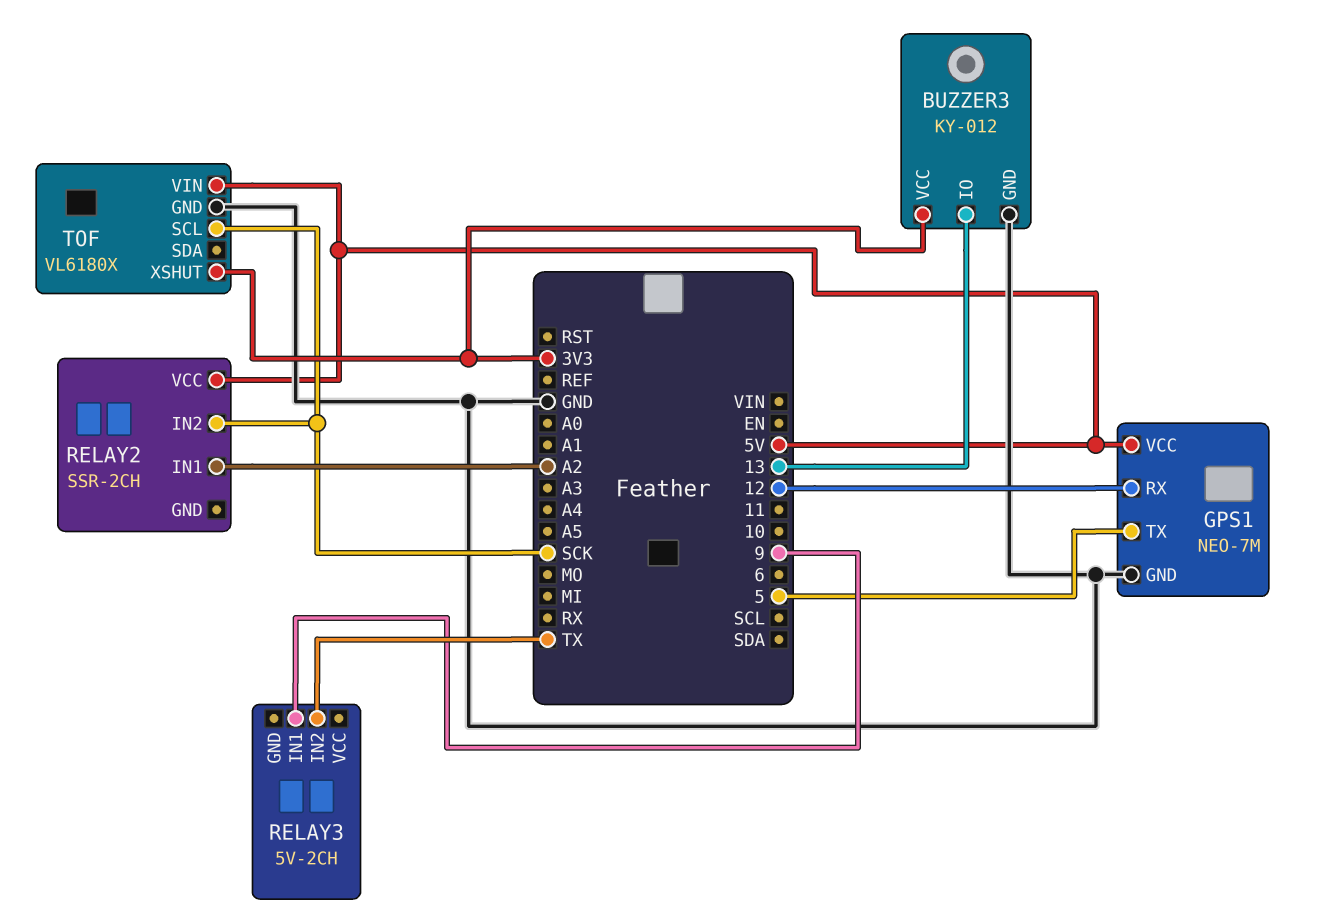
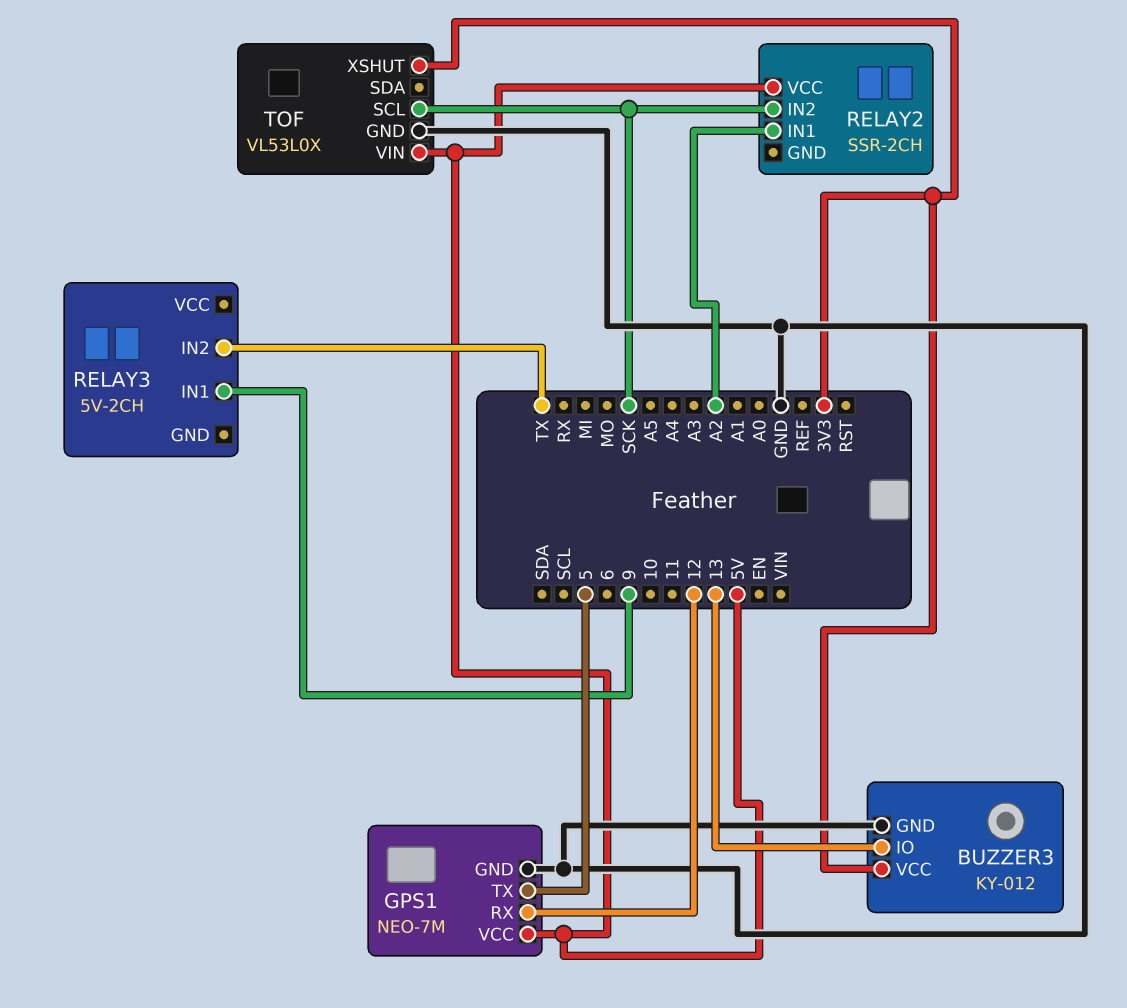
TOF: VL6180X -> VL53L0X

